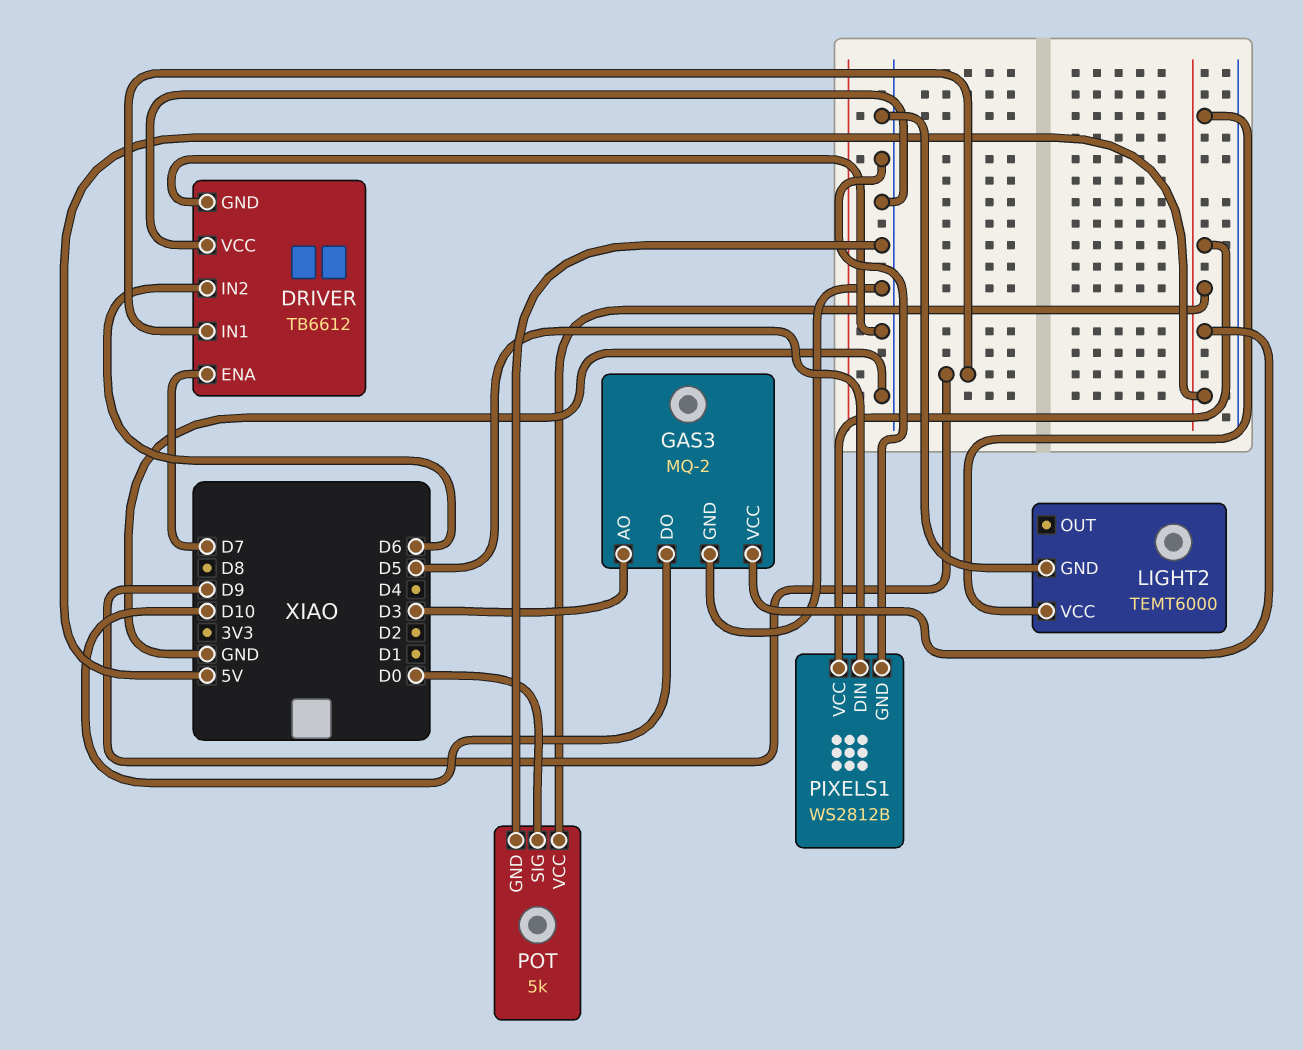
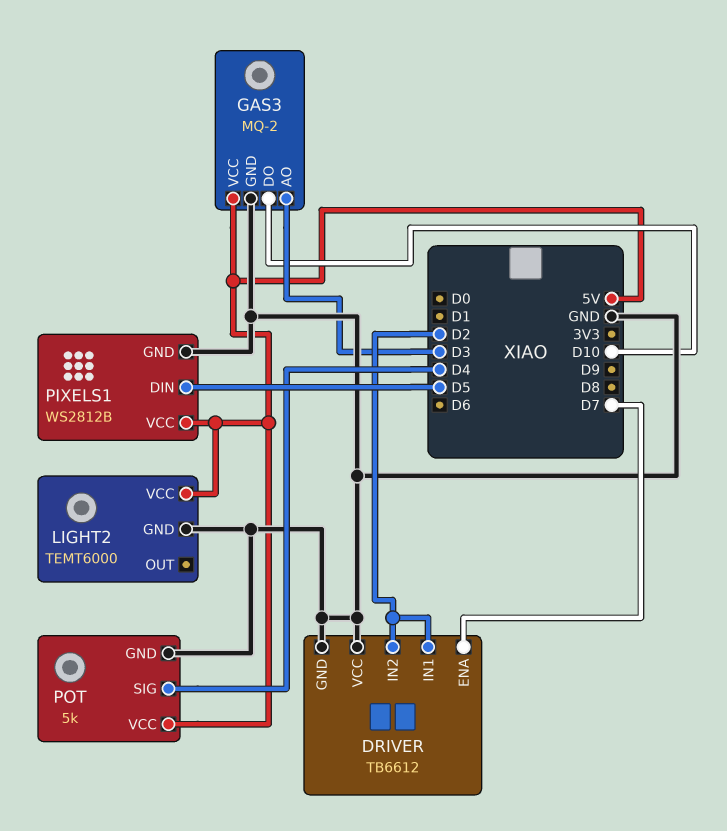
DRIVER pin IN1: D9 -> D2
DRIVER pin IN2: D6 -> D2
POT pin SIG: D0 -> D4

